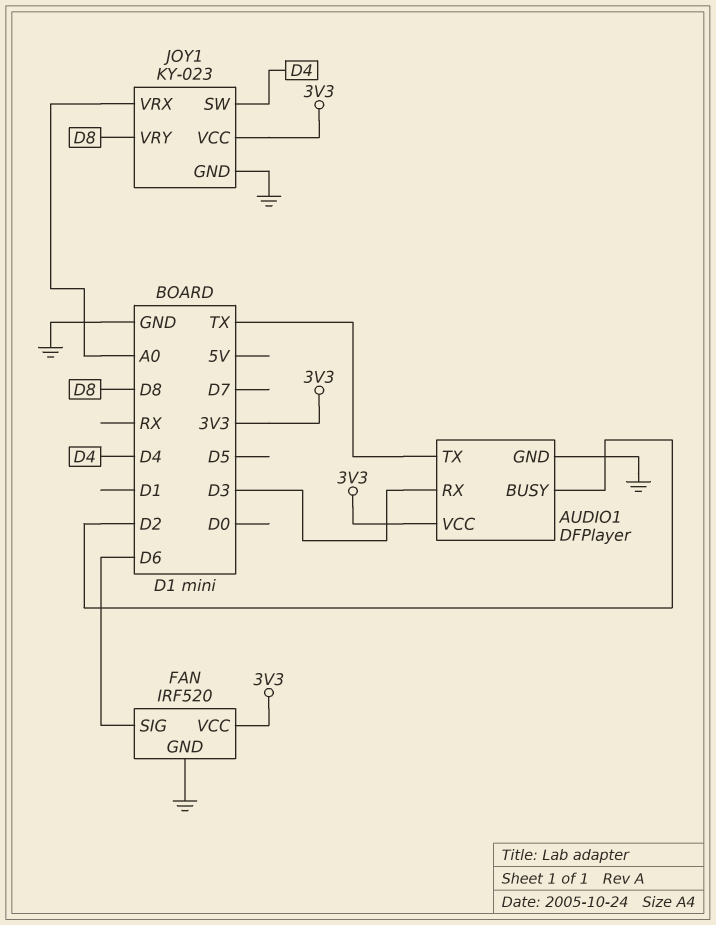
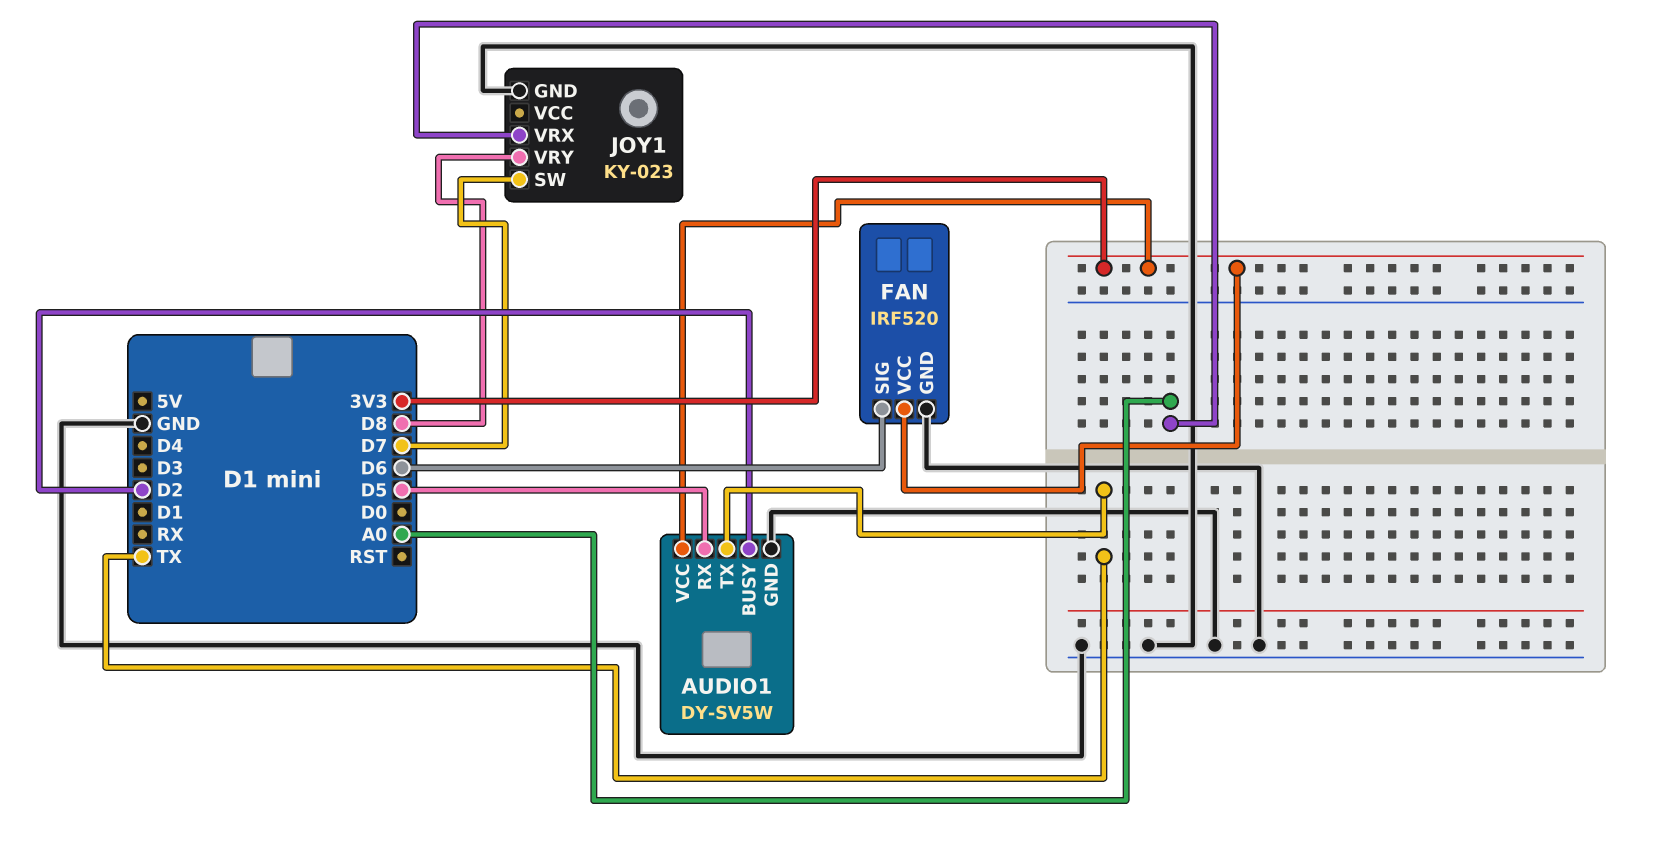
AUDIO1: DFPlayer -> DY-SV5W
AUDIO1 pin RX: D3 -> D5
JOY1 pin SW: D4 -> D7
JOY1 pin VCC: 3V3 -> none

